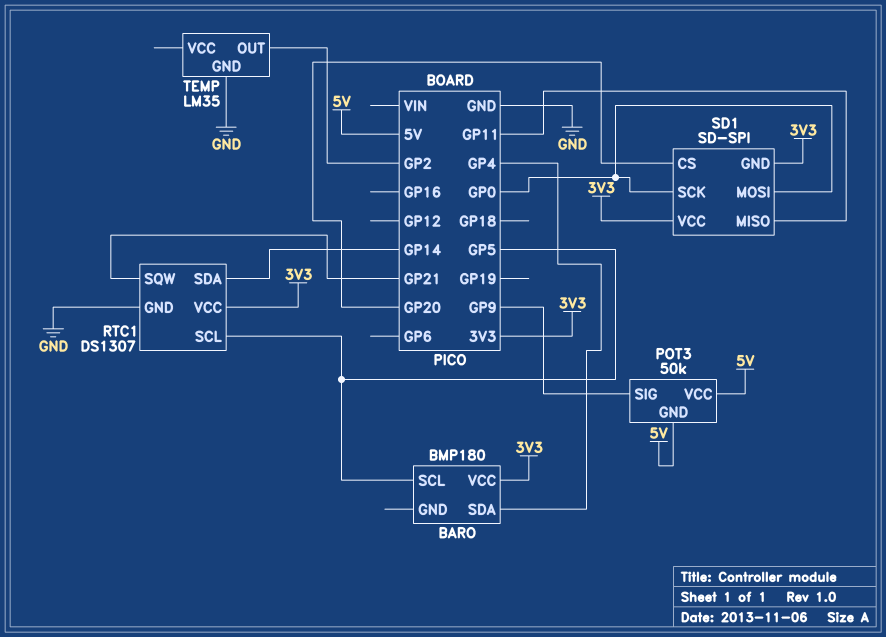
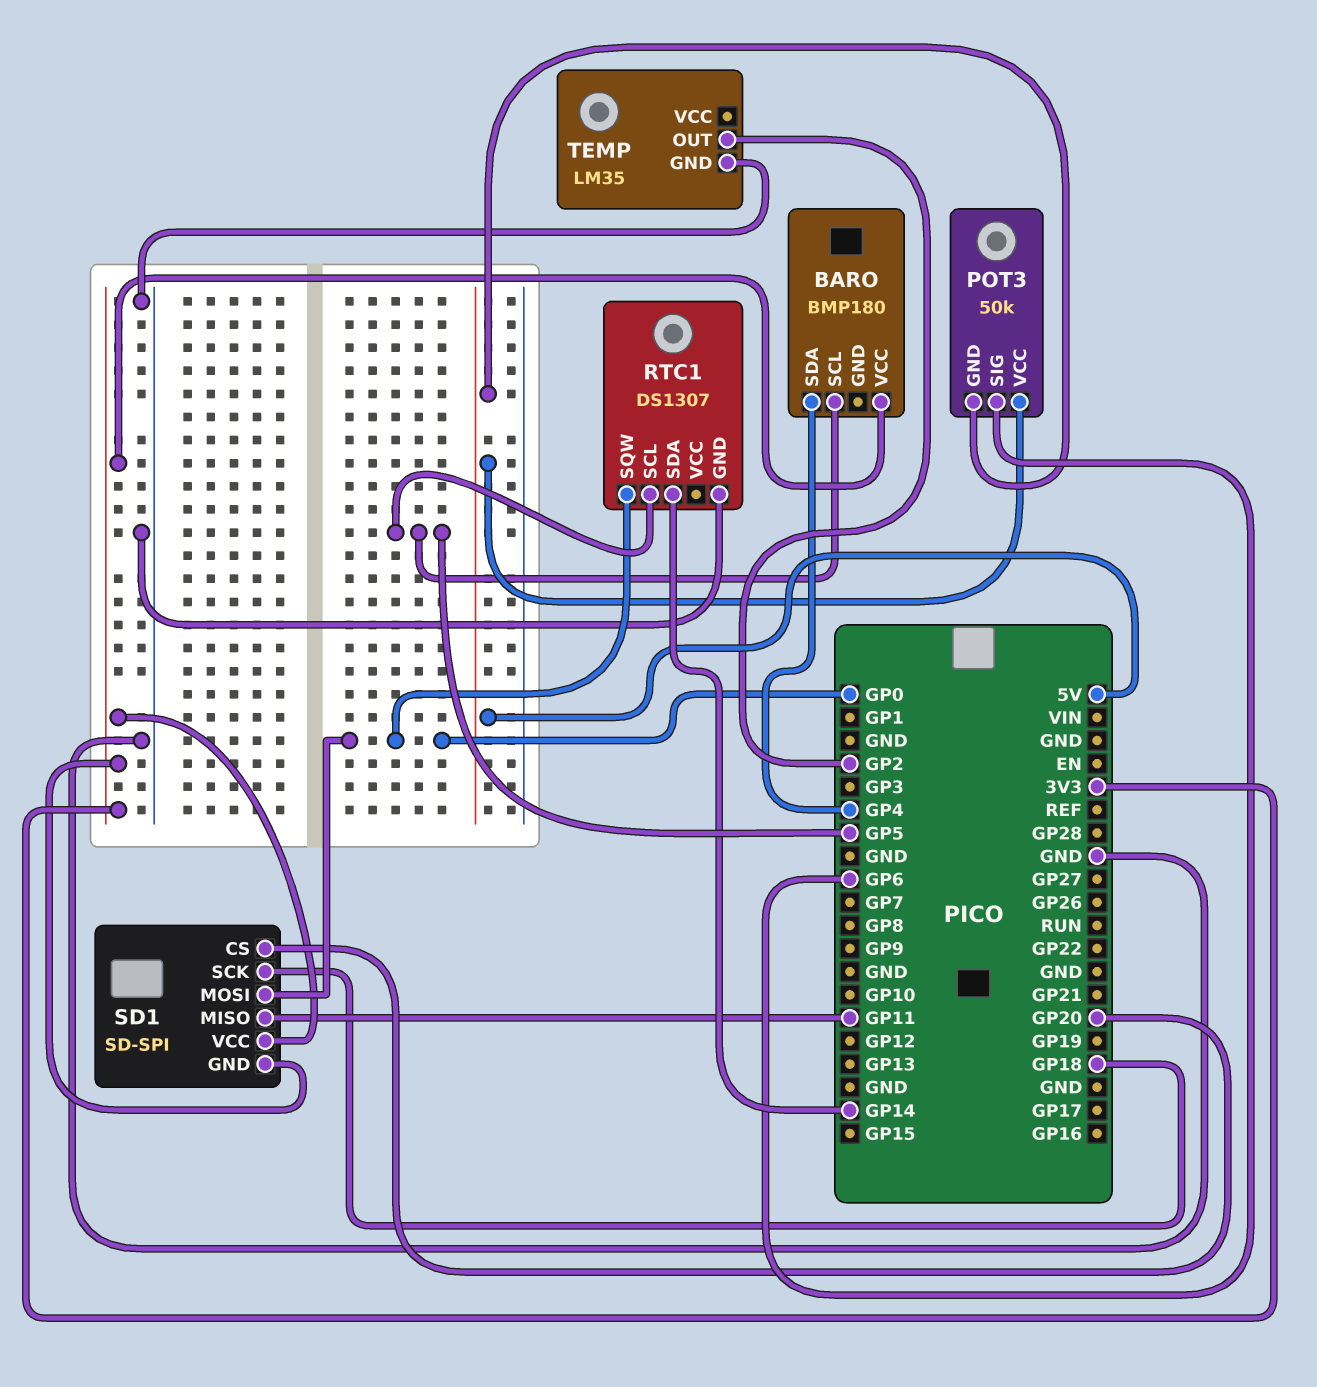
POT3 pin SIG: GP9 -> GP6
RTC1 pin SQW: GP21 -> GP0
RTC1 pin VCC: 3V3 -> none
SD1 pin SCK: GP0 -> GP18

